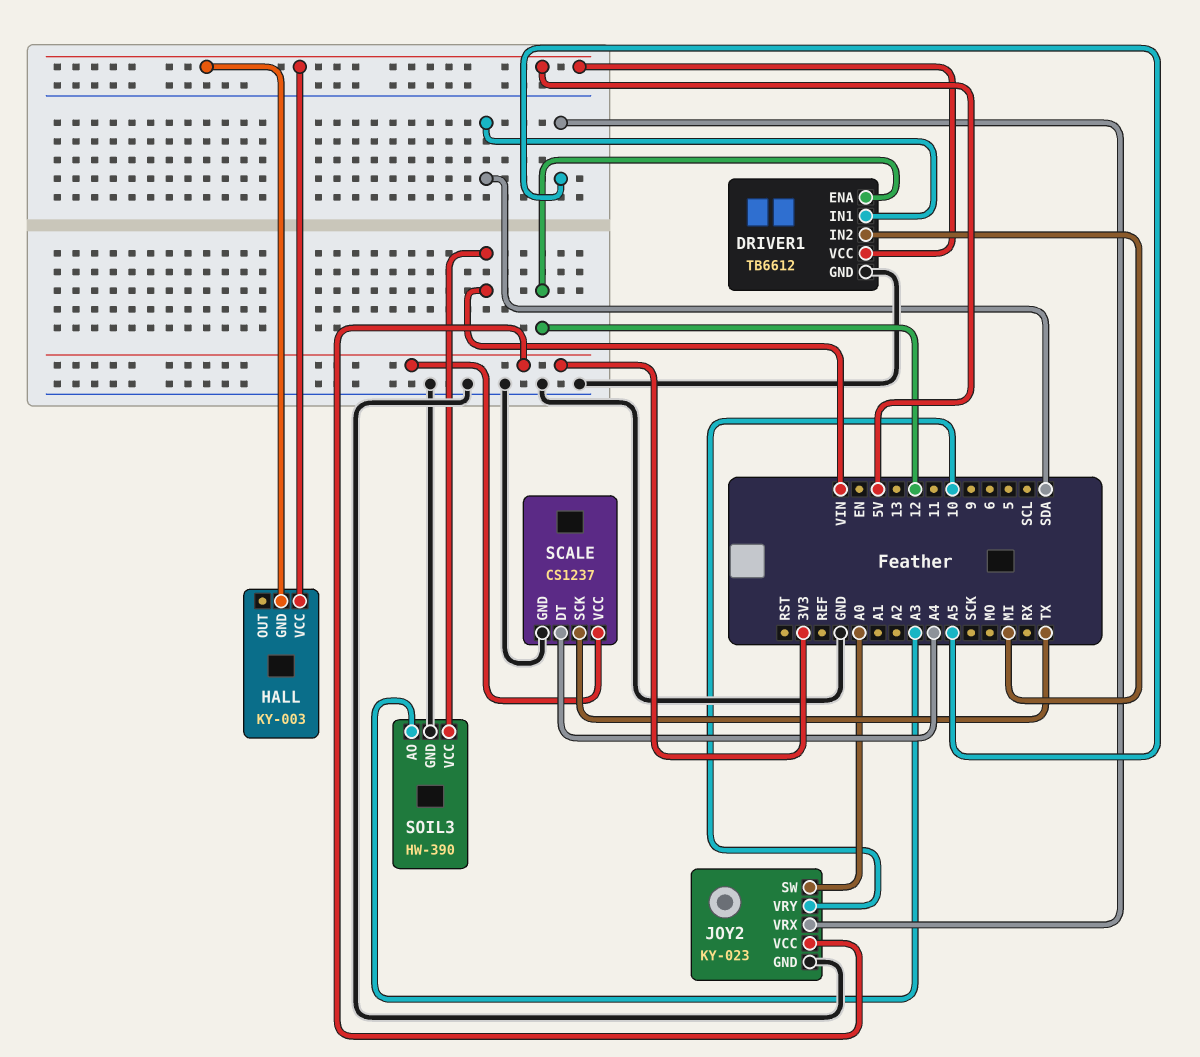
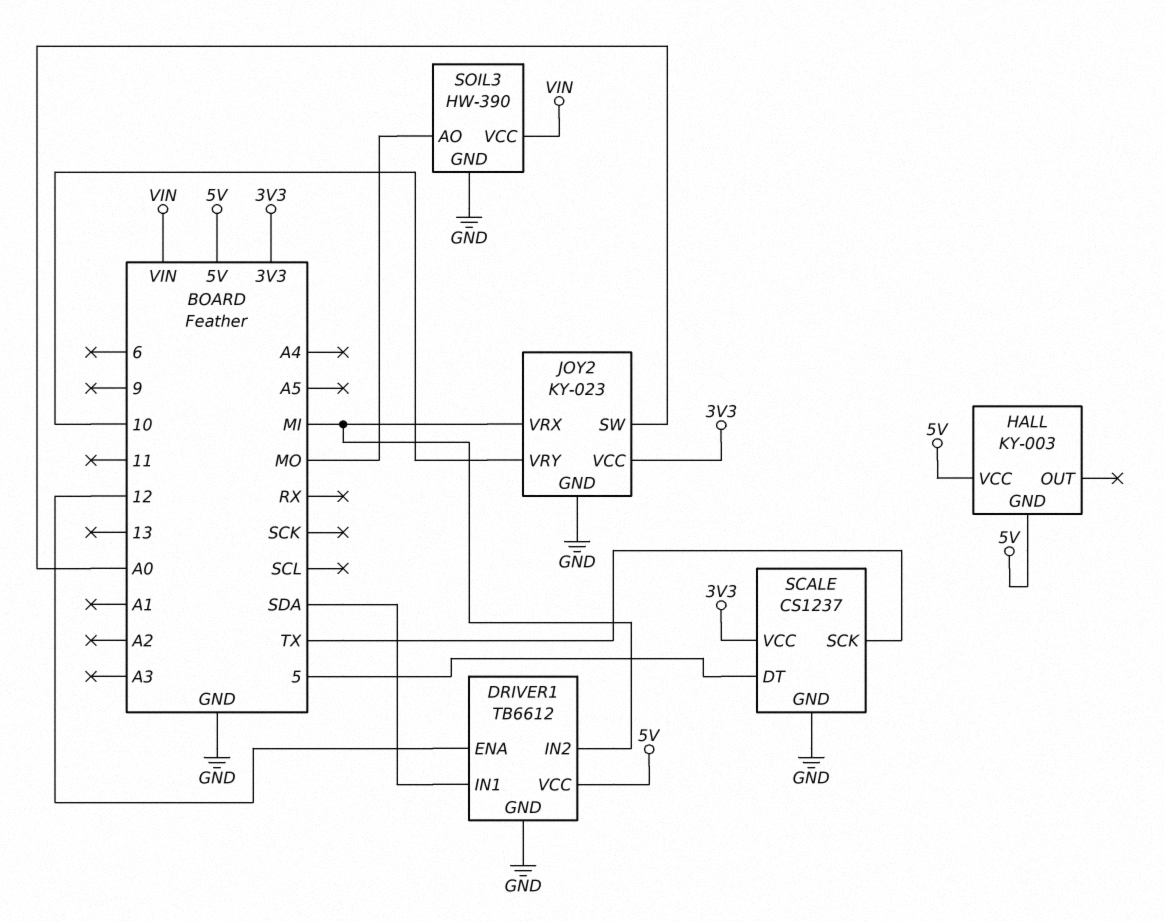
JOY2 pin VRX: A5 -> MI
SCALE pin DT: A4 -> 5
SOIL3 pin AO: A3 -> MO

